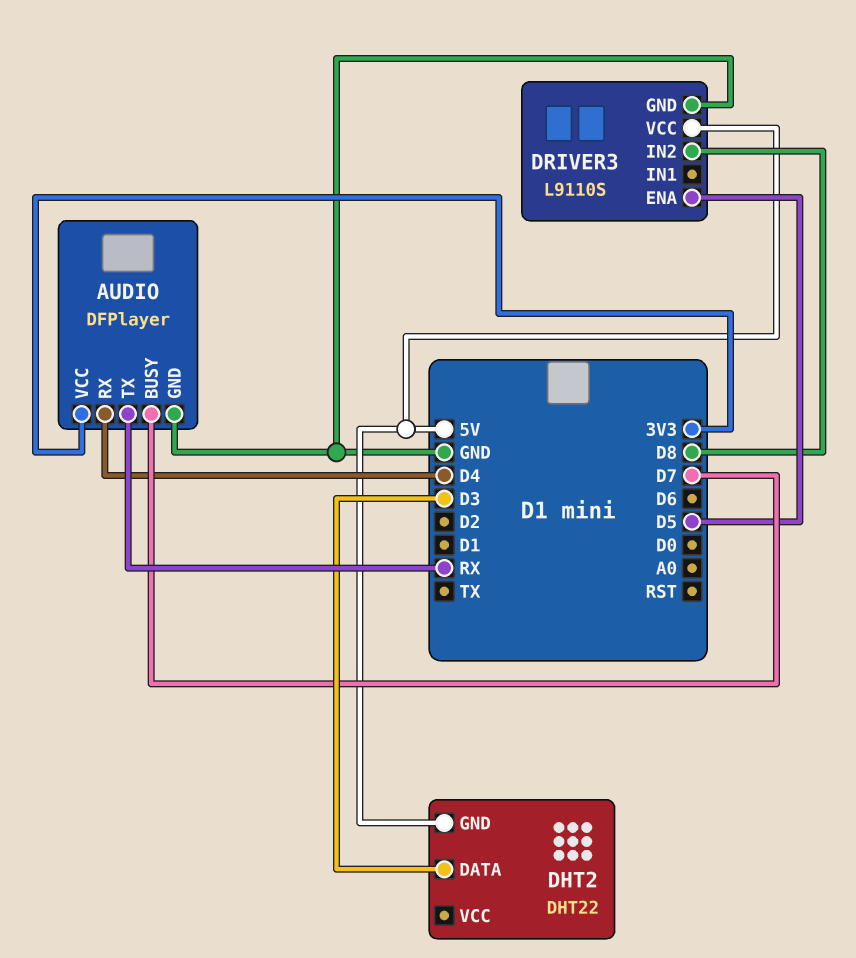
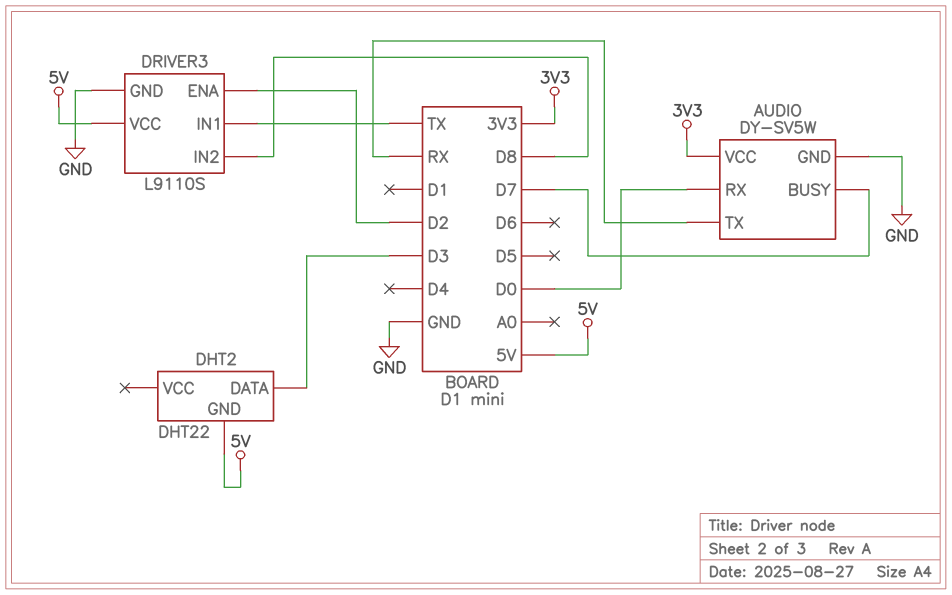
AUDIO: DFPlayer -> DY-SV5W
AUDIO pin RX: D4 -> D0
DRIVER3 pin ENA: D5 -> D2
DRIVER3 pin IN1: none -> TX

